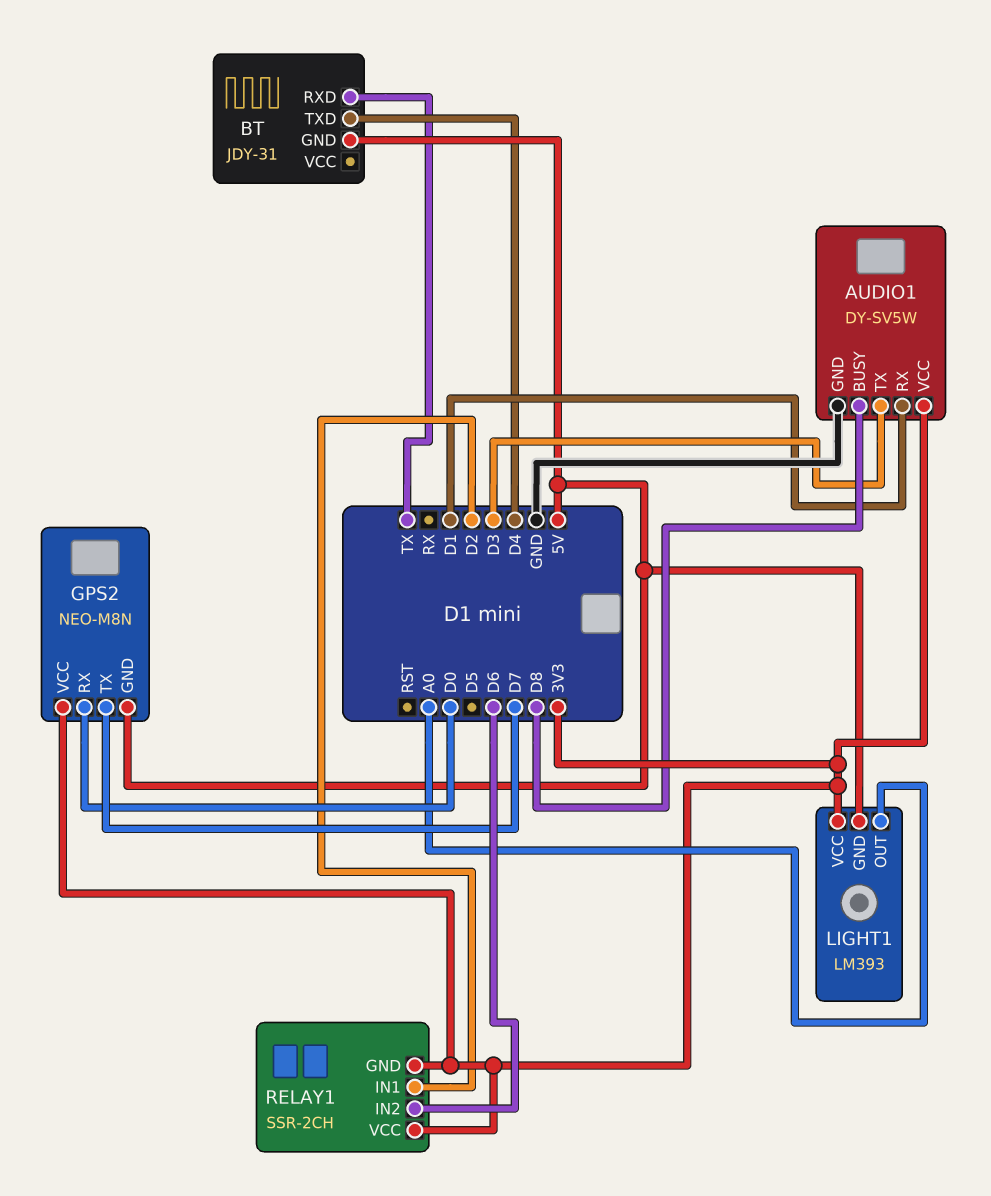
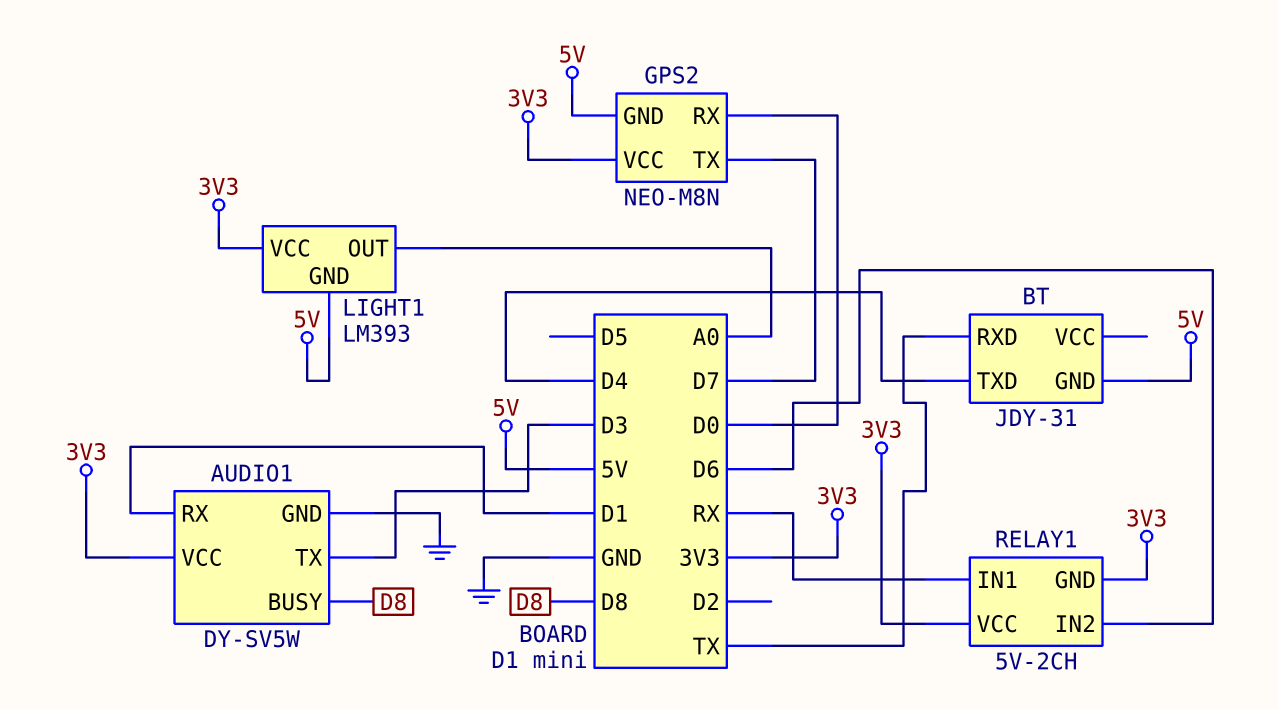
RELAY1: SSR-2CH -> 5V-2CH
RELAY1 pin IN1: D2 -> RX

